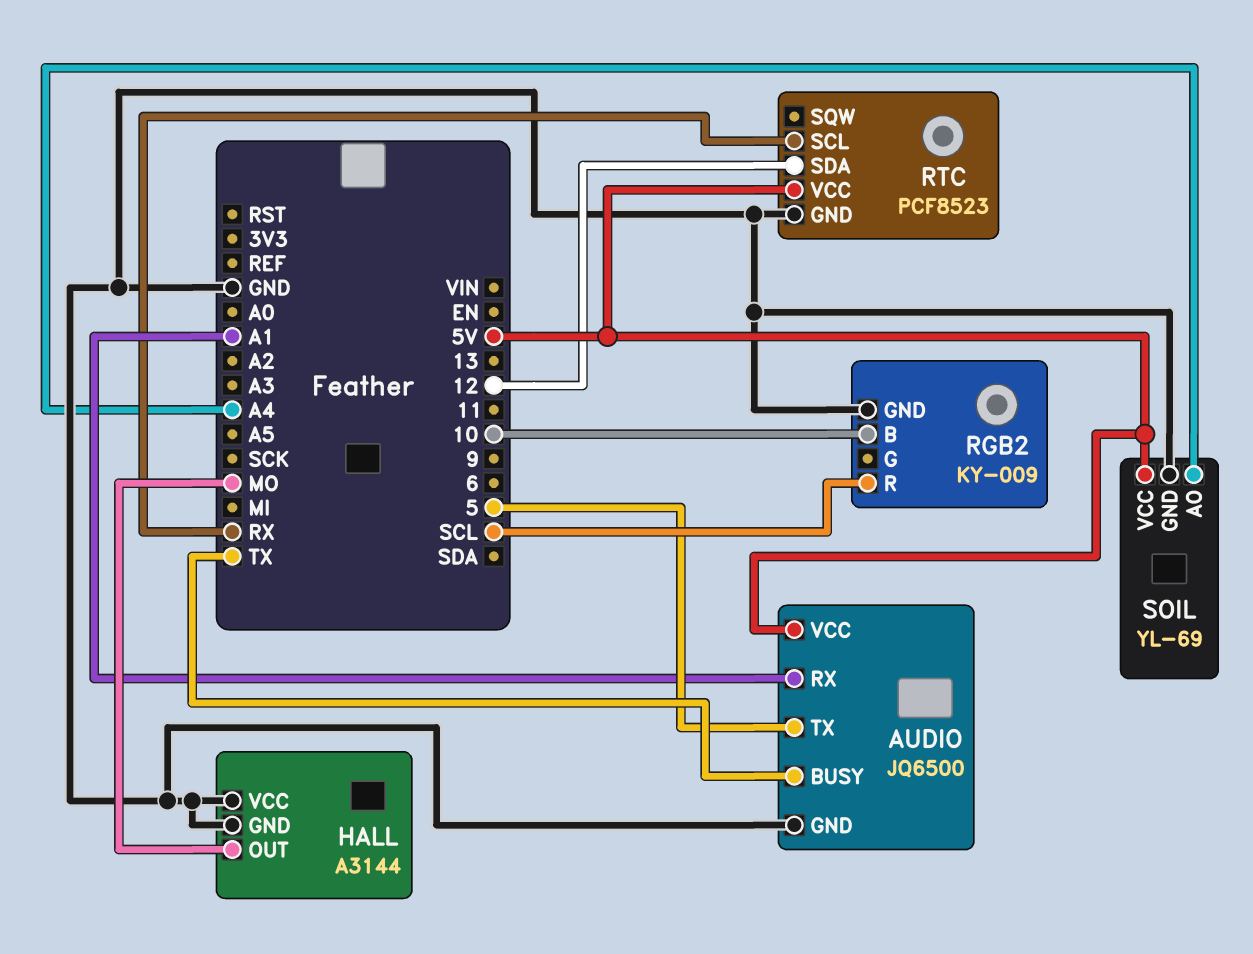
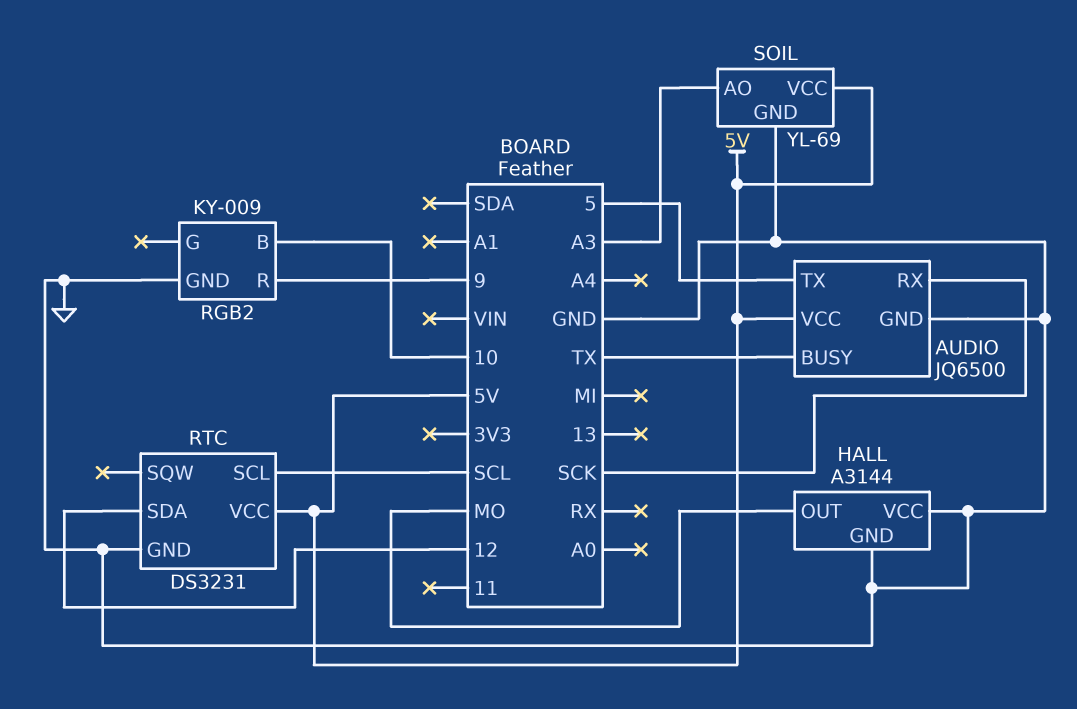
AUDIO pin RX: A1 -> SCK
RGB2 pin R: SCL -> 9
RTC: PCF8523 -> DS3231
RTC pin SCL: RX -> SCL
SOIL pin AO: A4 -> A3

